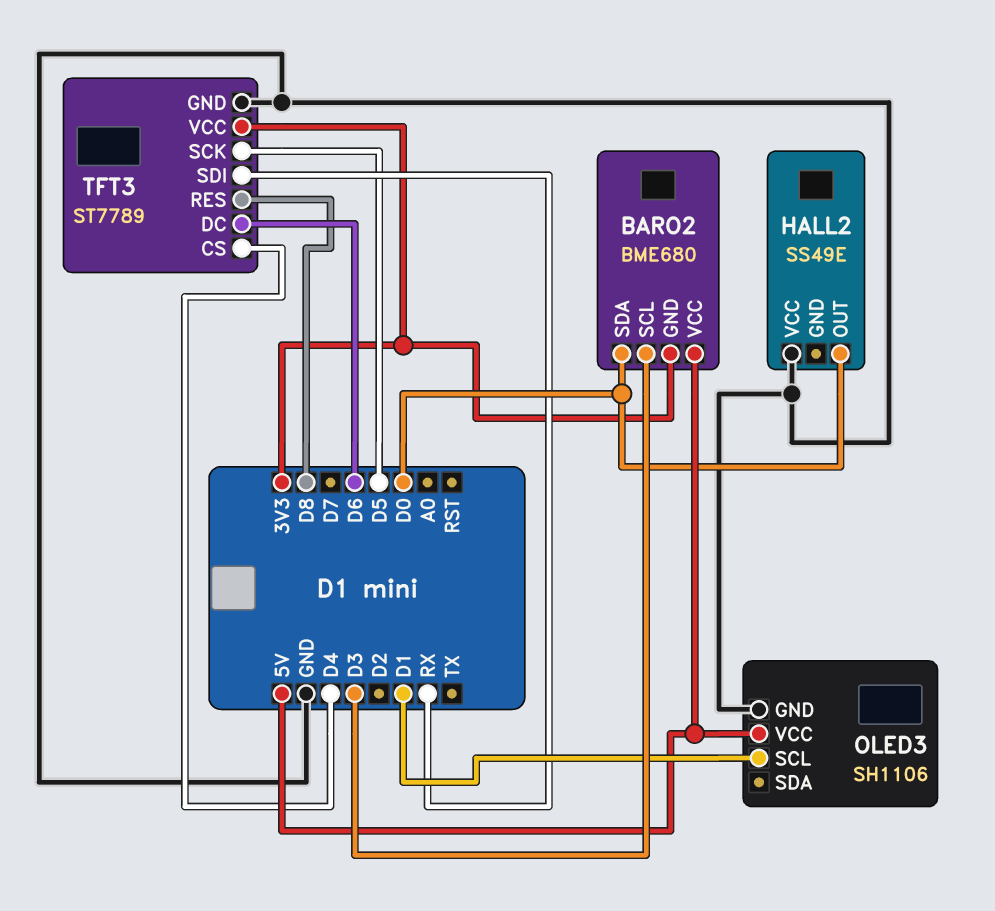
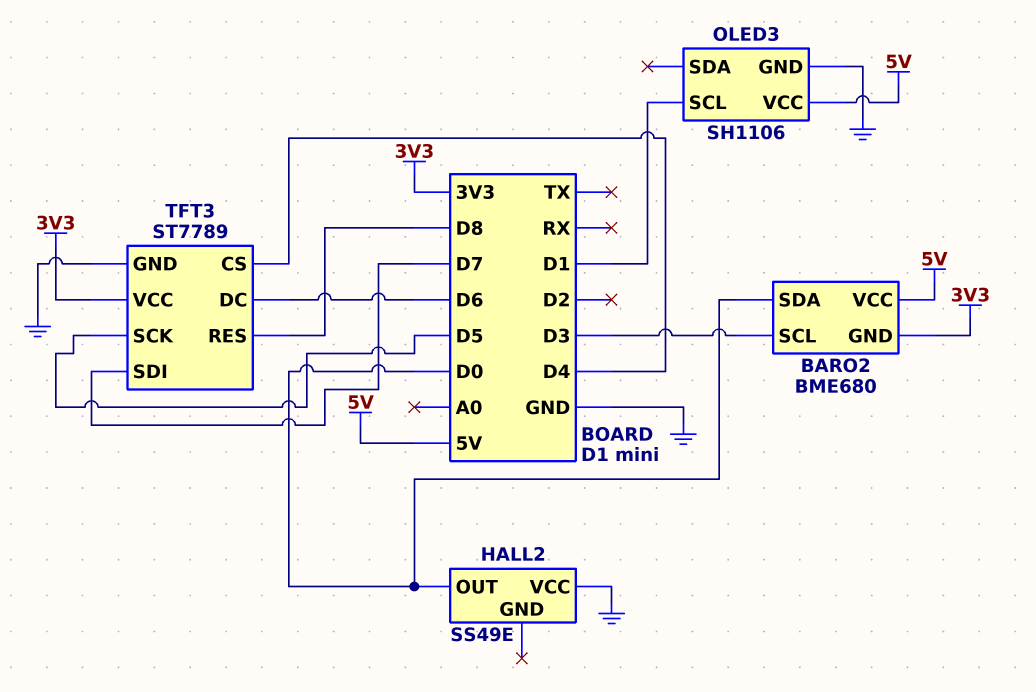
TFT3 pin SDI: RX -> D7

